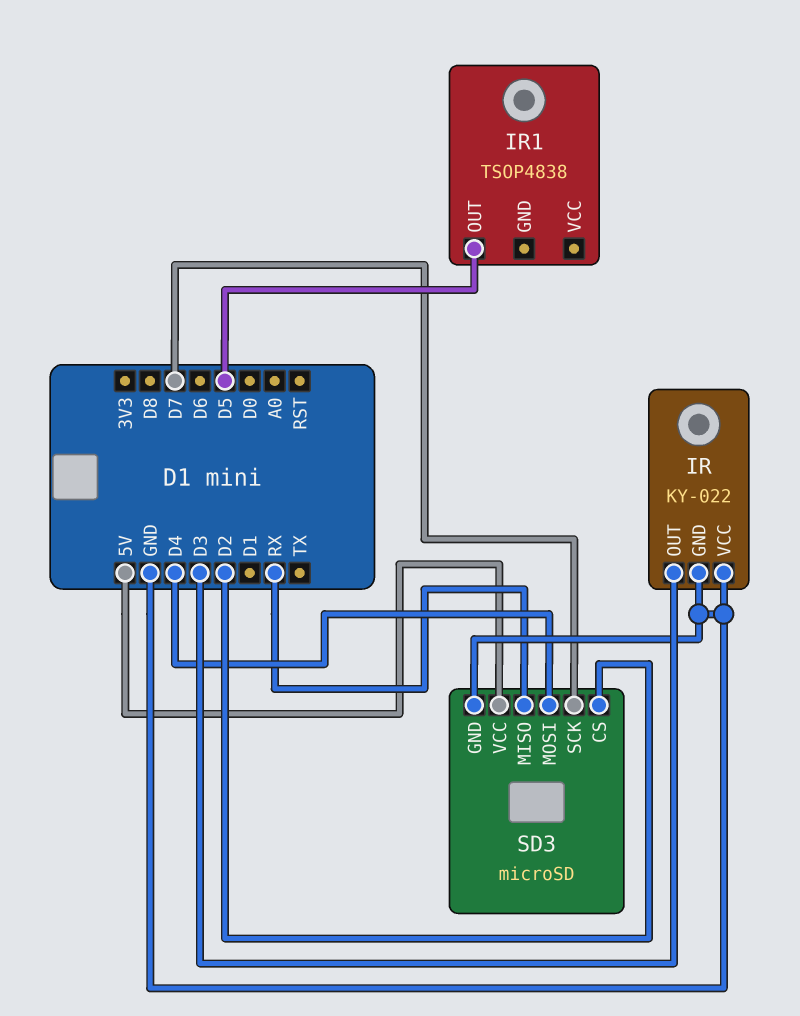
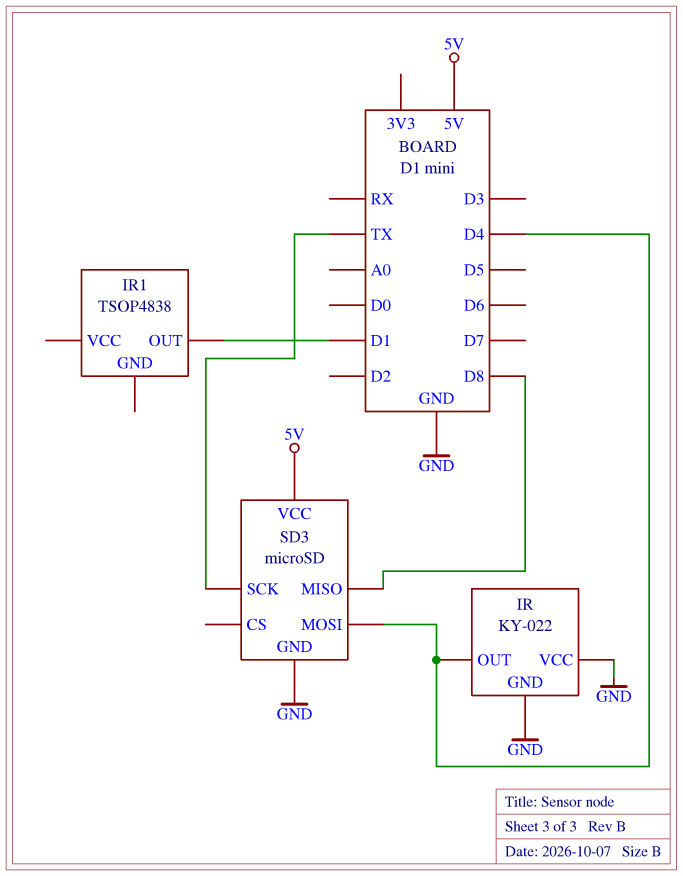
IR pin OUT: D3 -> D4
IR1 pin OUT: D5 -> D1
SD3 pin CS: D2 -> none
SD3 pin MISO: RX -> D8
SD3 pin SCK: D7 -> TX

